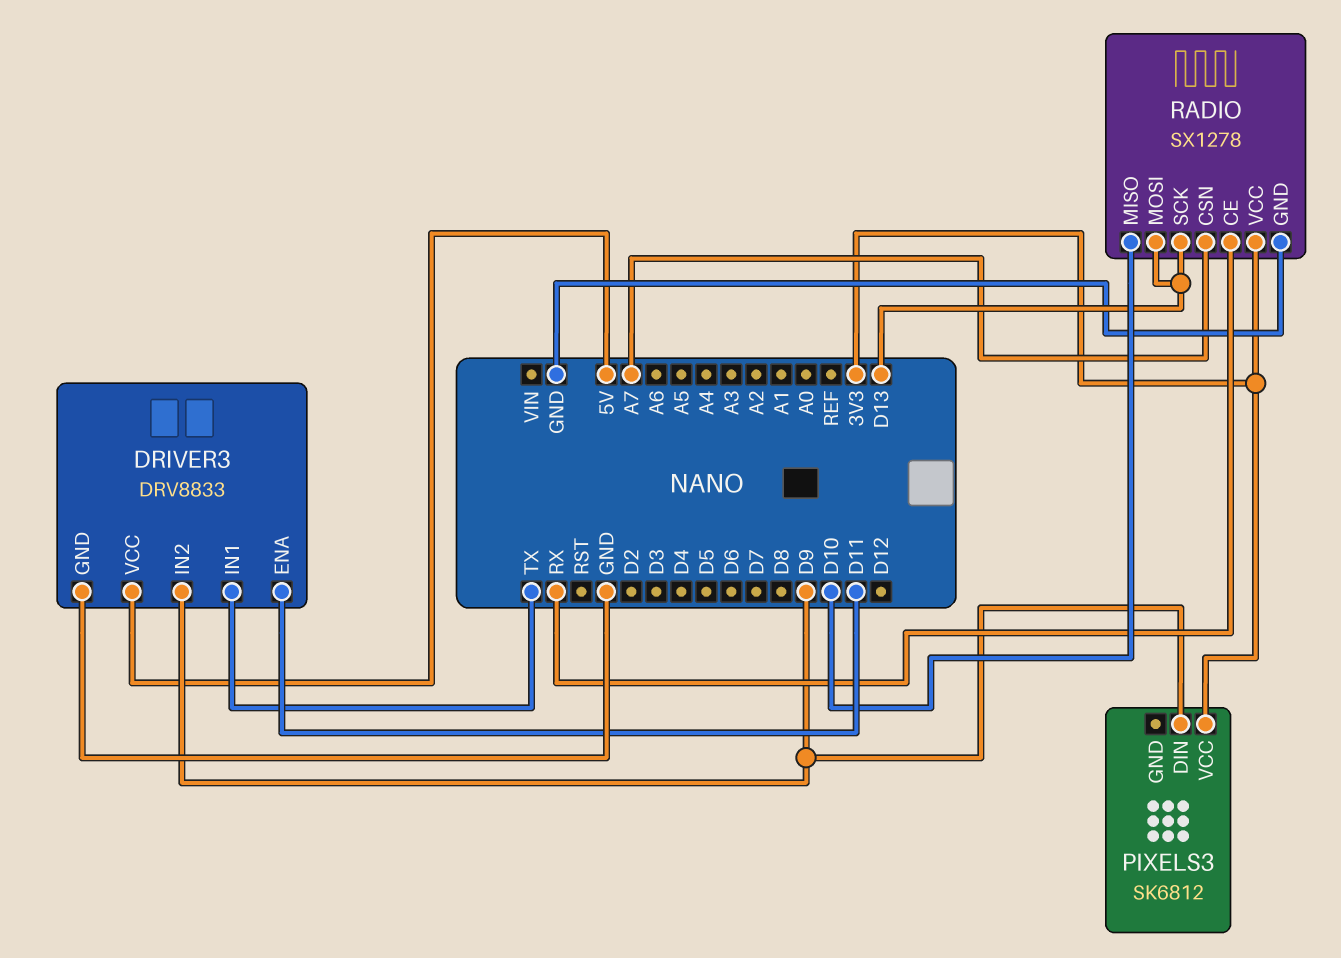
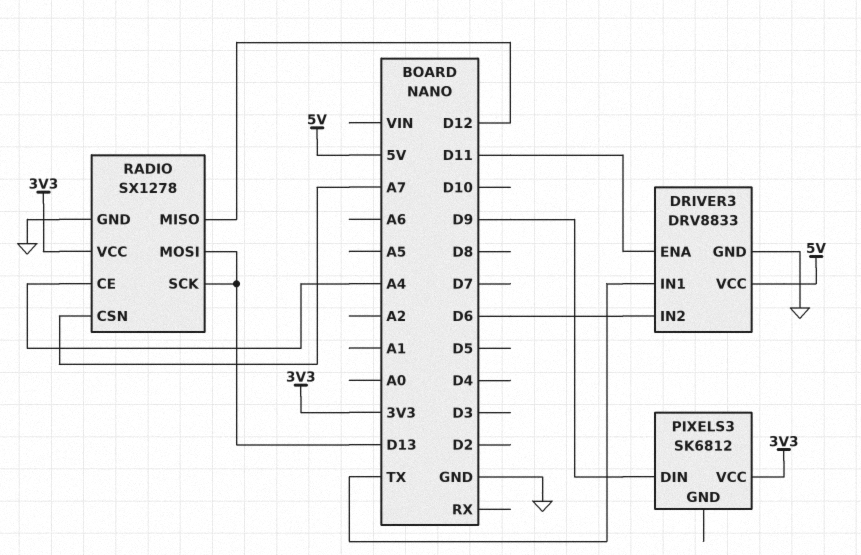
DRIVER3 pin IN2: D9 -> D6
RADIO pin CE: RX -> A4
RADIO pin MISO: D10 -> D12

